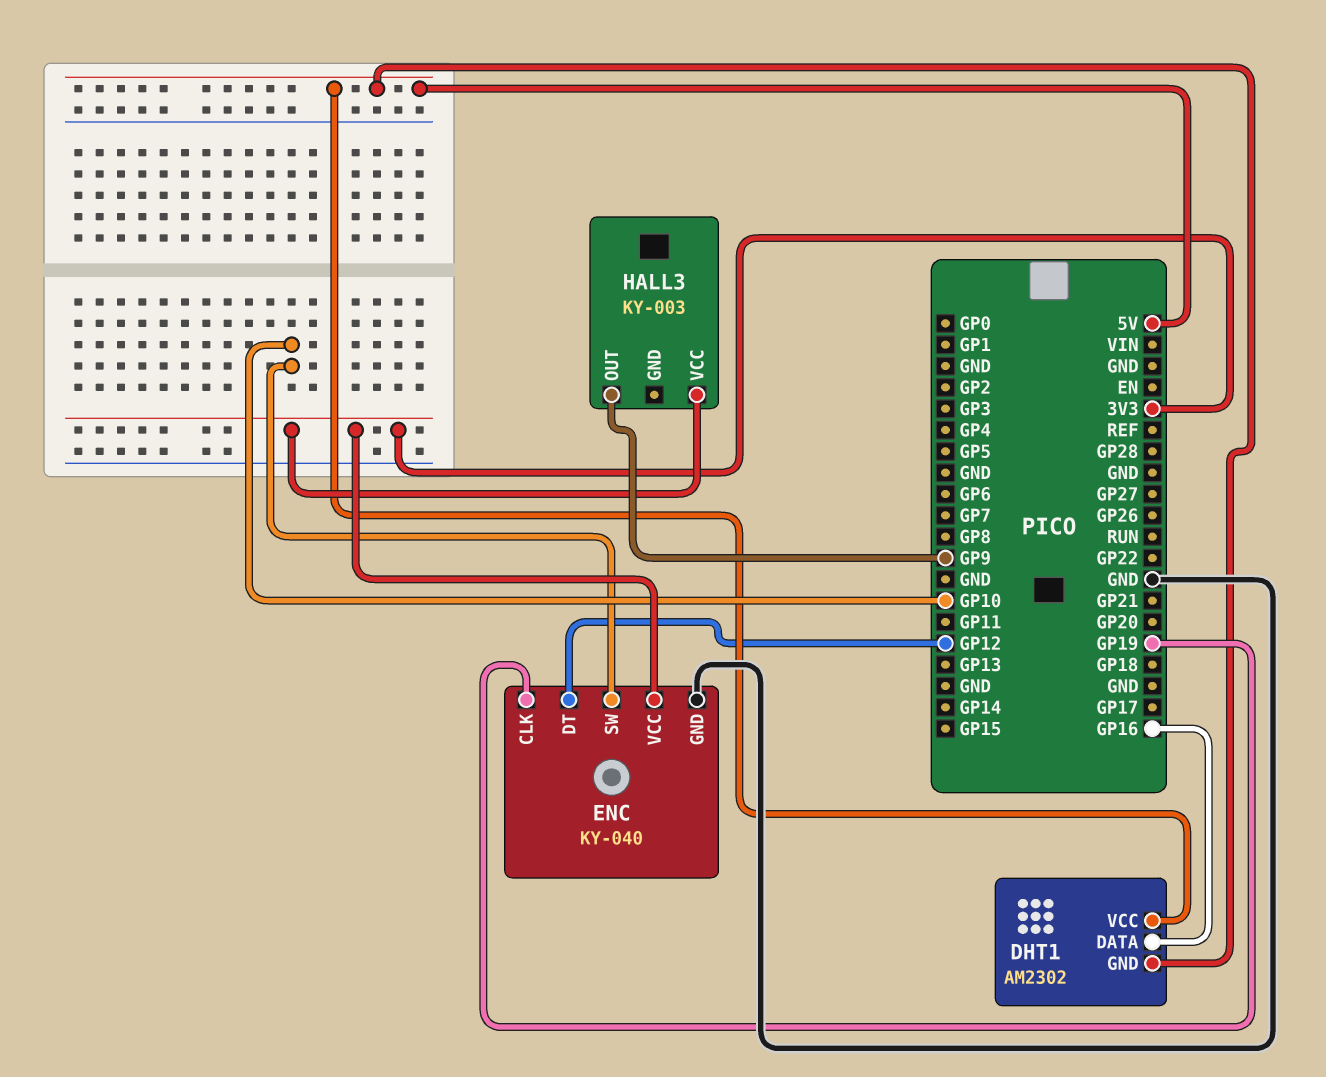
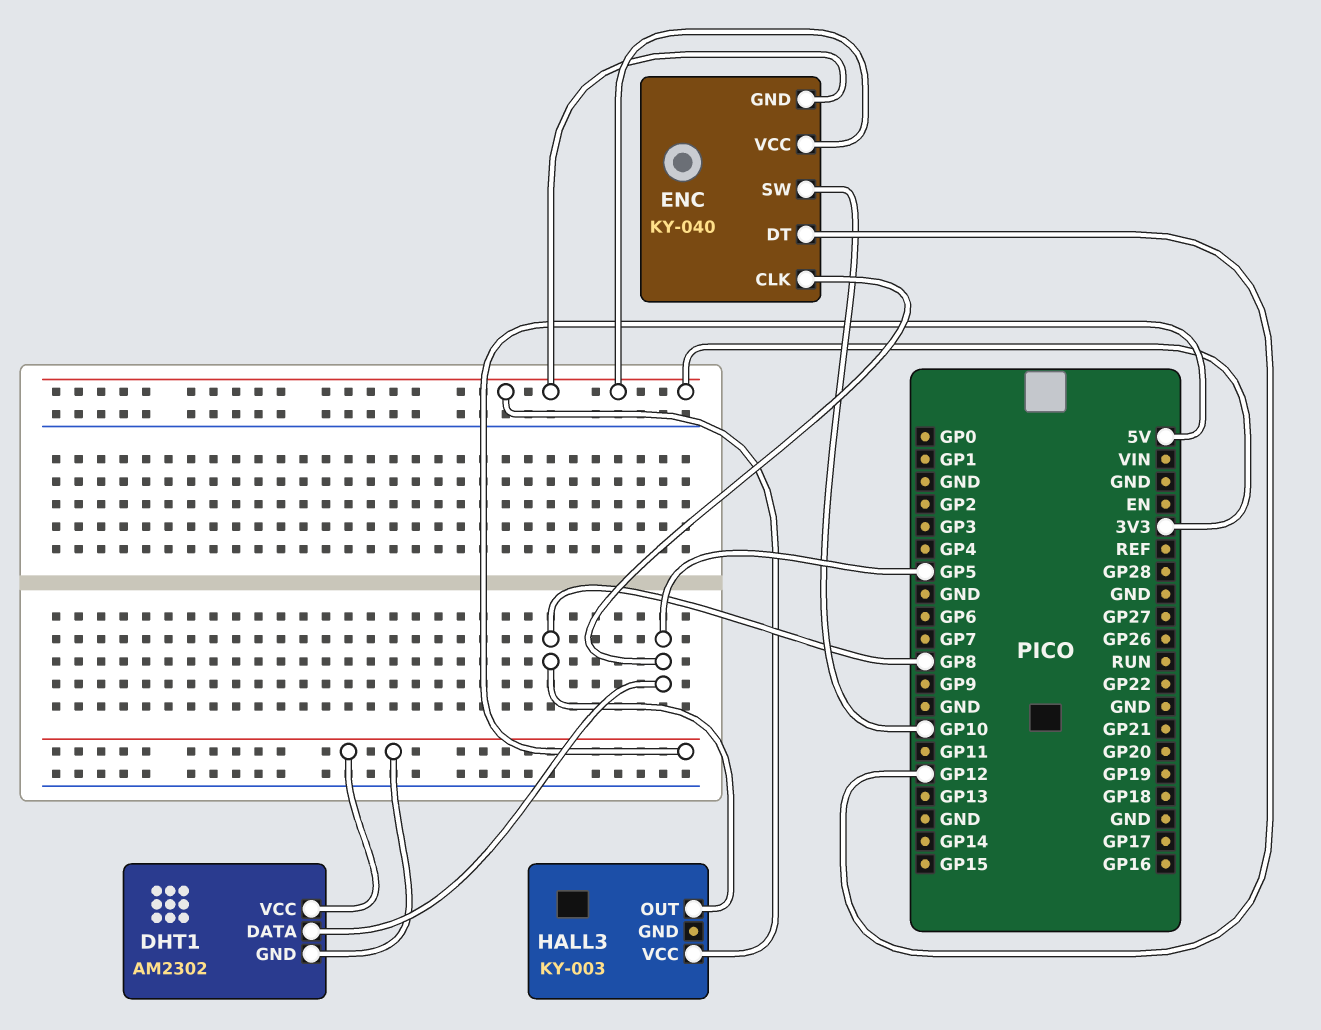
DHT1 pin DATA: GP16 -> GP5
ENC pin CLK: GP19 -> GP5
ENC pin GND: GND -> 3V3
HALL3 pin OUT: GP9 -> GP8

